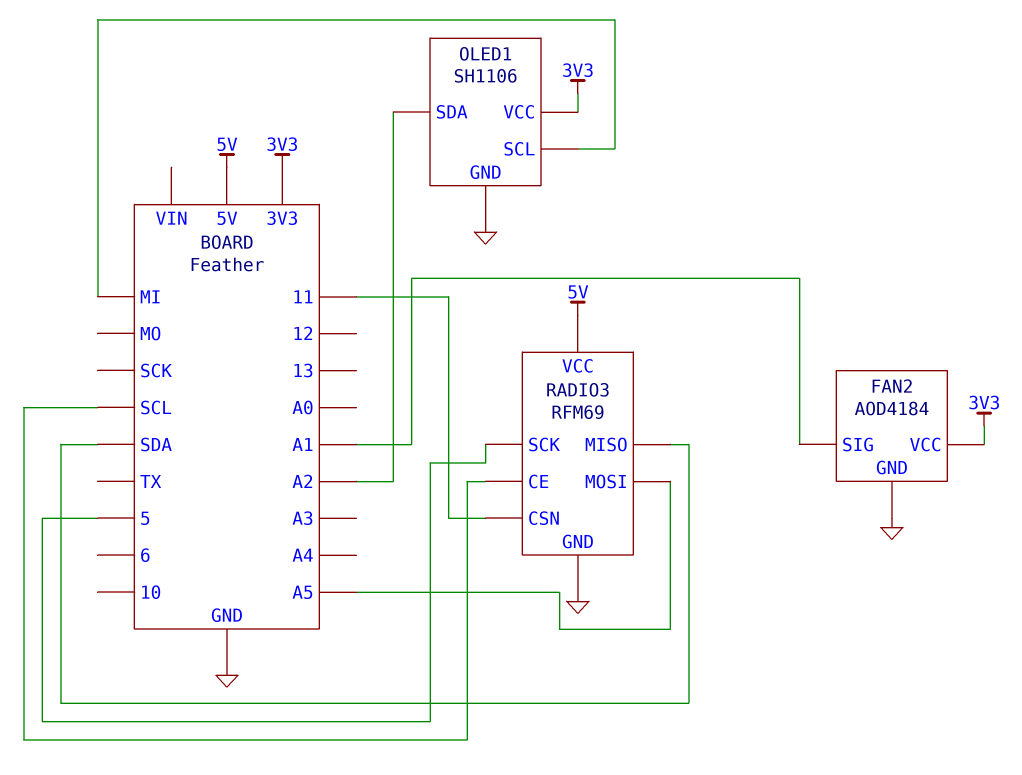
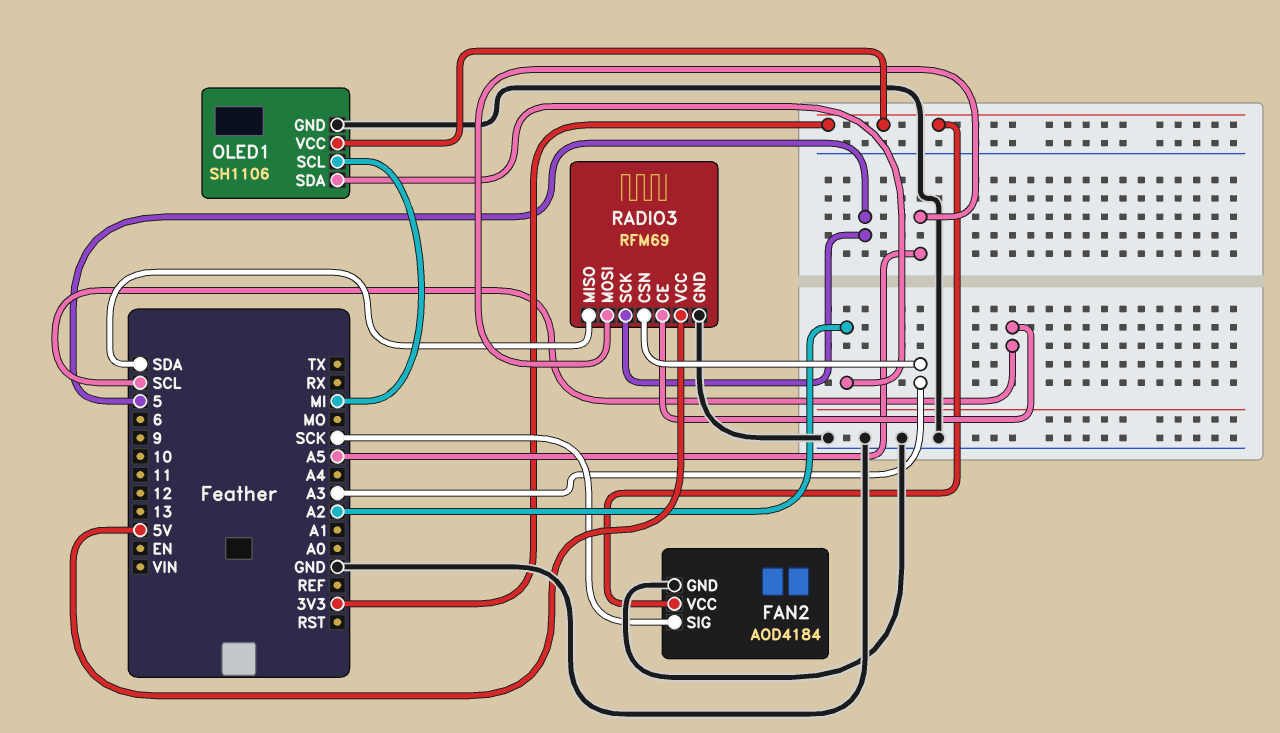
FAN2 pin SIG: A1 -> SCK
RADIO3 pin CSN: 11 -> A3

